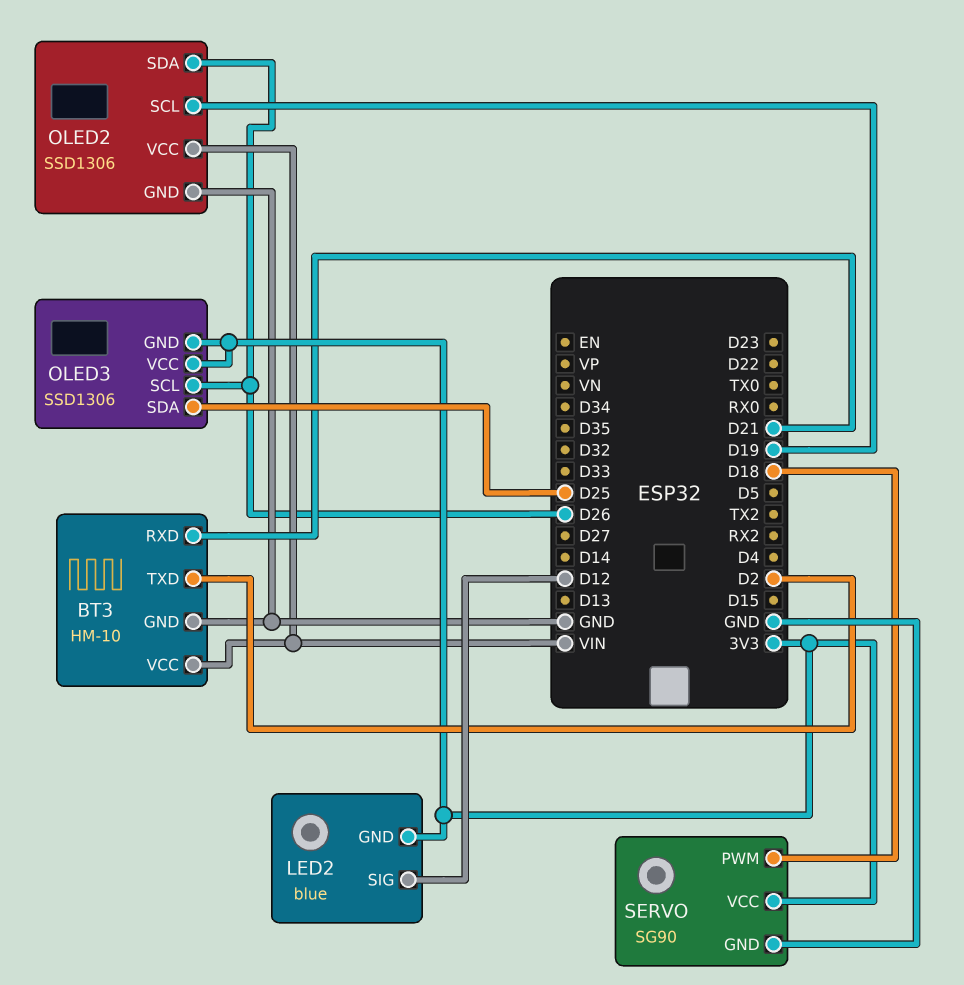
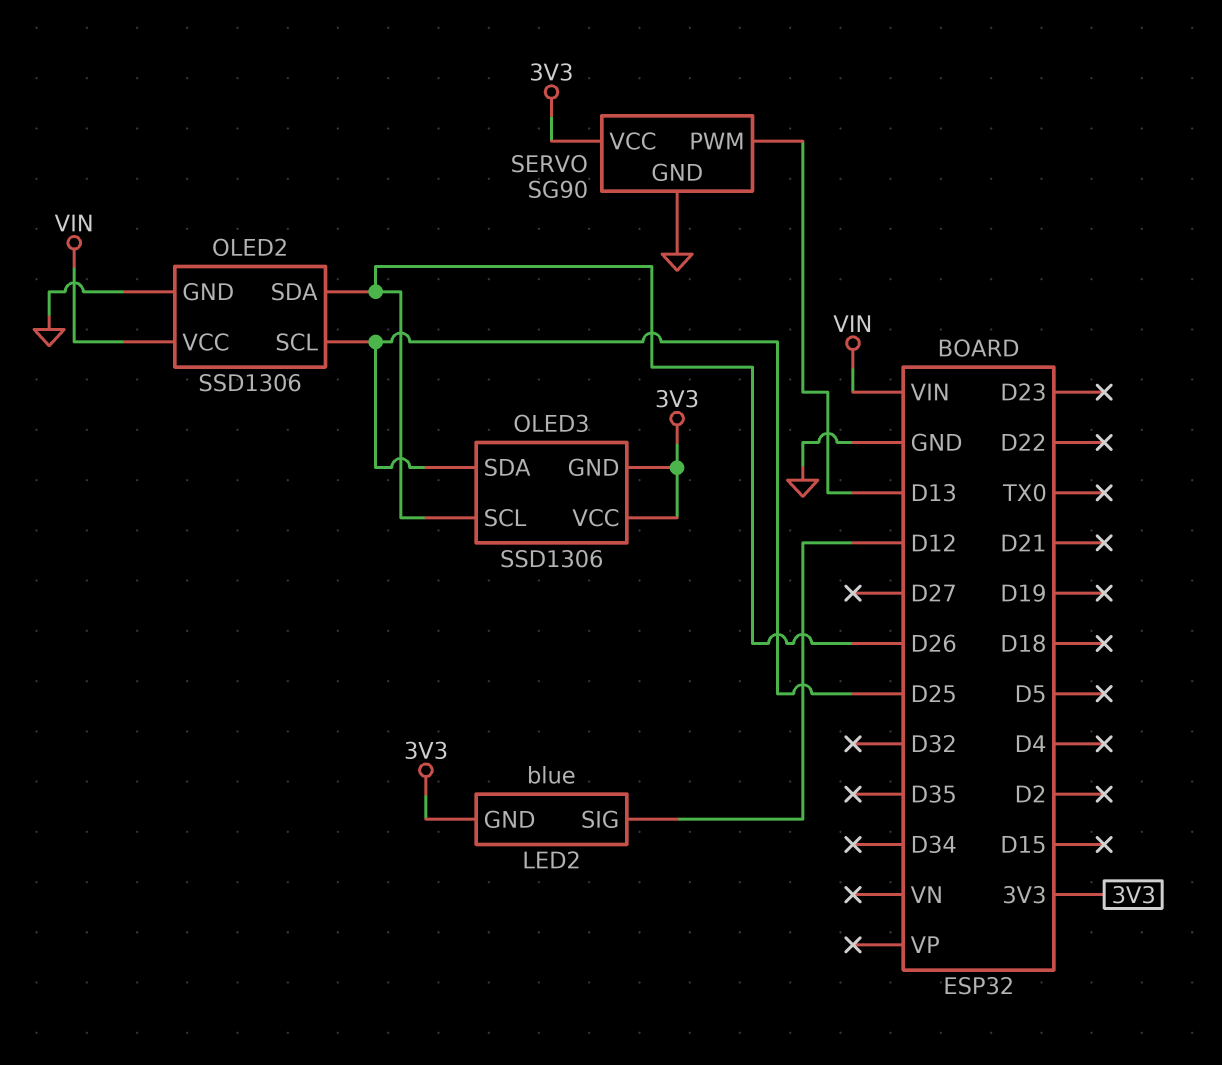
BT3: HM-10 -> none
BT3 pin GND: GND -> none
BT3 pin RXD: D21 -> none
BT3 pin TXD: D2 -> none
BT3 pin VCC: VIN -> none
OLED2 pin SCL: D19 -> D25
SERVO pin PWM: D18 -> D13

